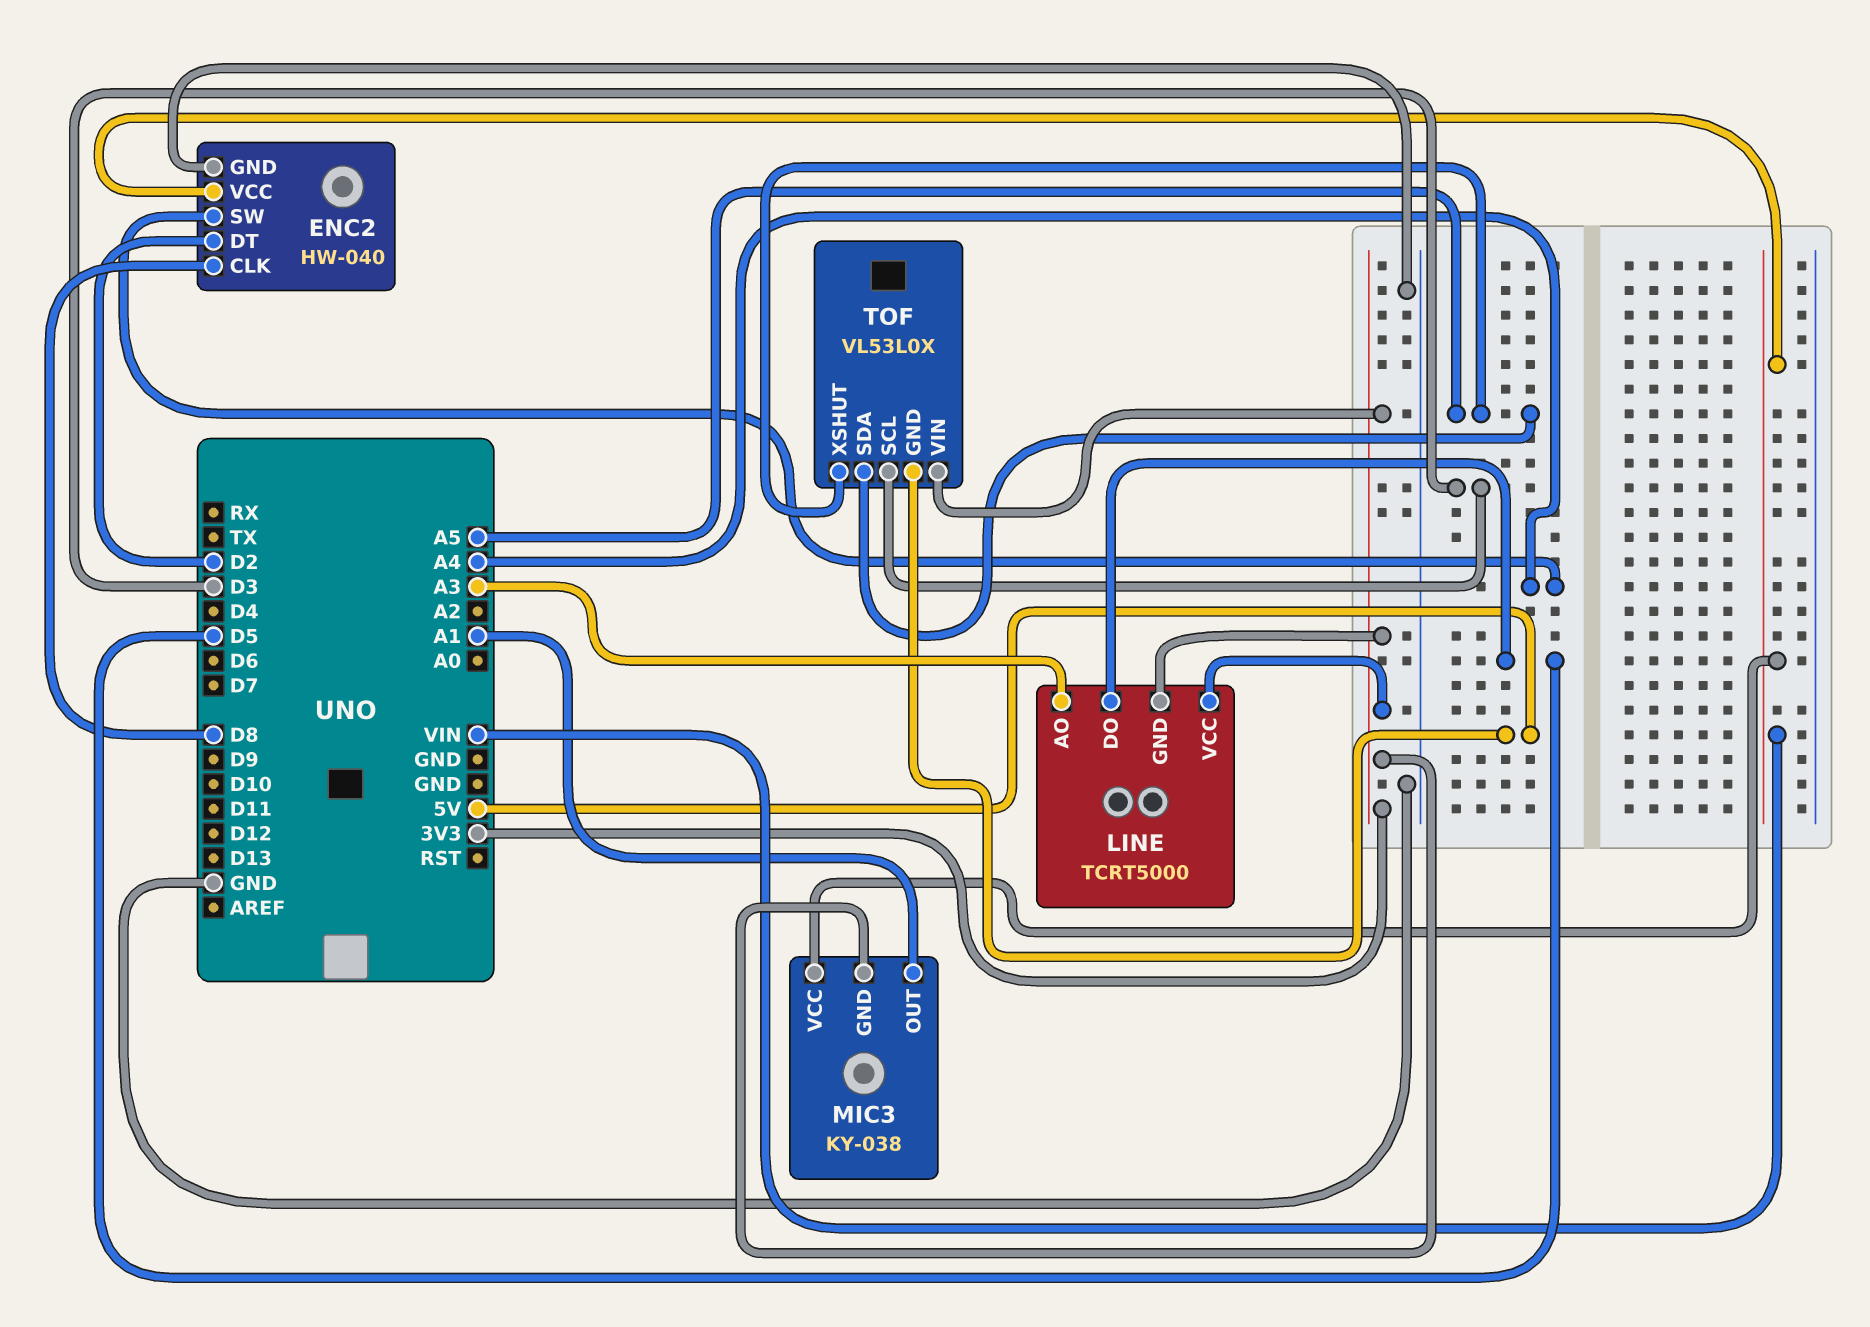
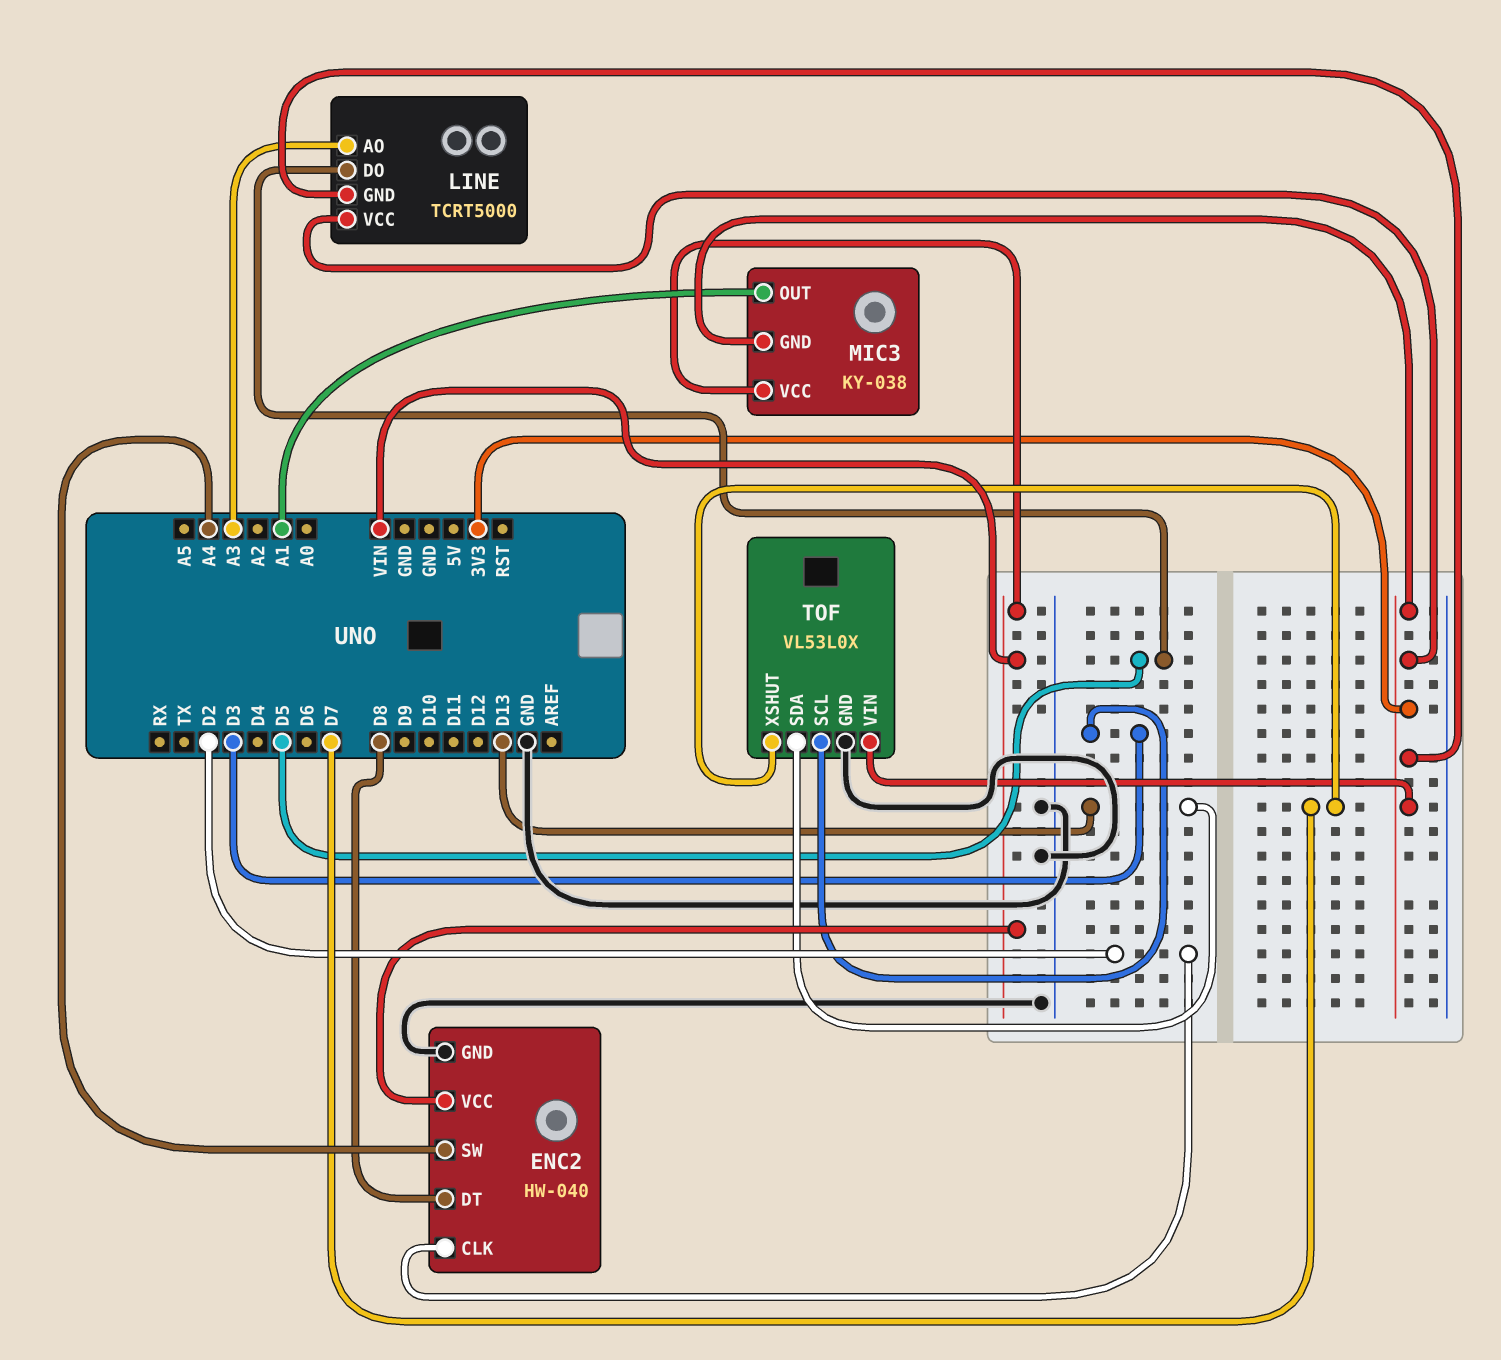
ENC2 pin CLK: D8 -> D2
ENC2 pin DT: D2 -> D8
TOF pin GND: 5V -> GND
TOF pin SDA: A5 -> D13
TOF pin XSHUT: A5 -> D7

